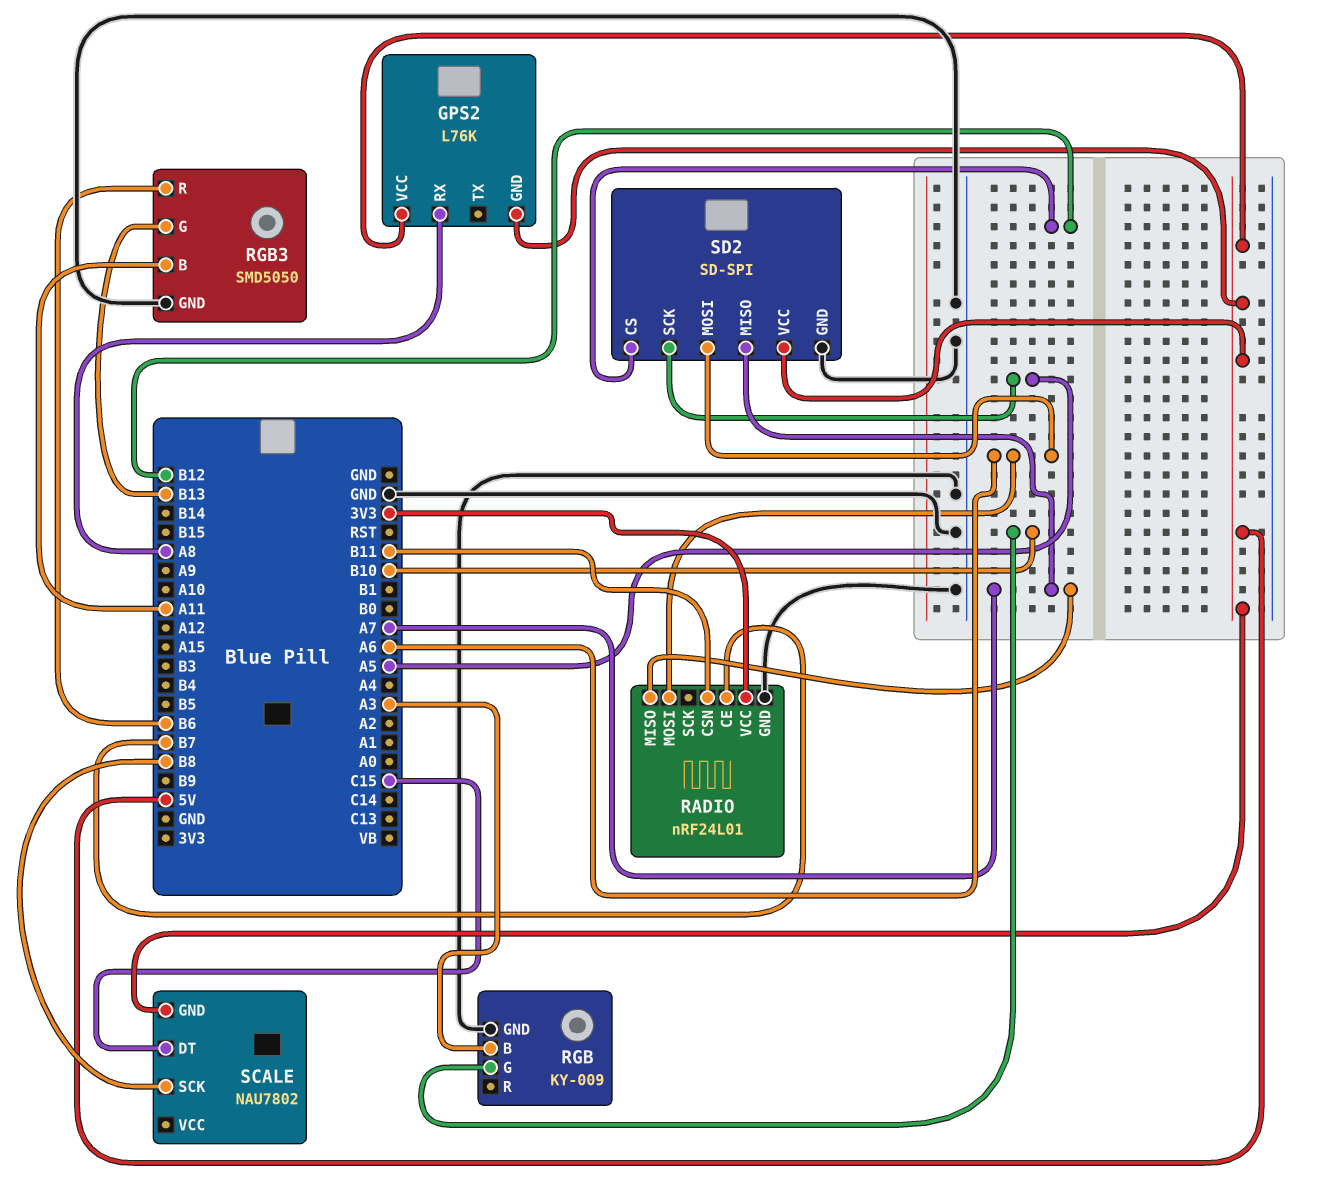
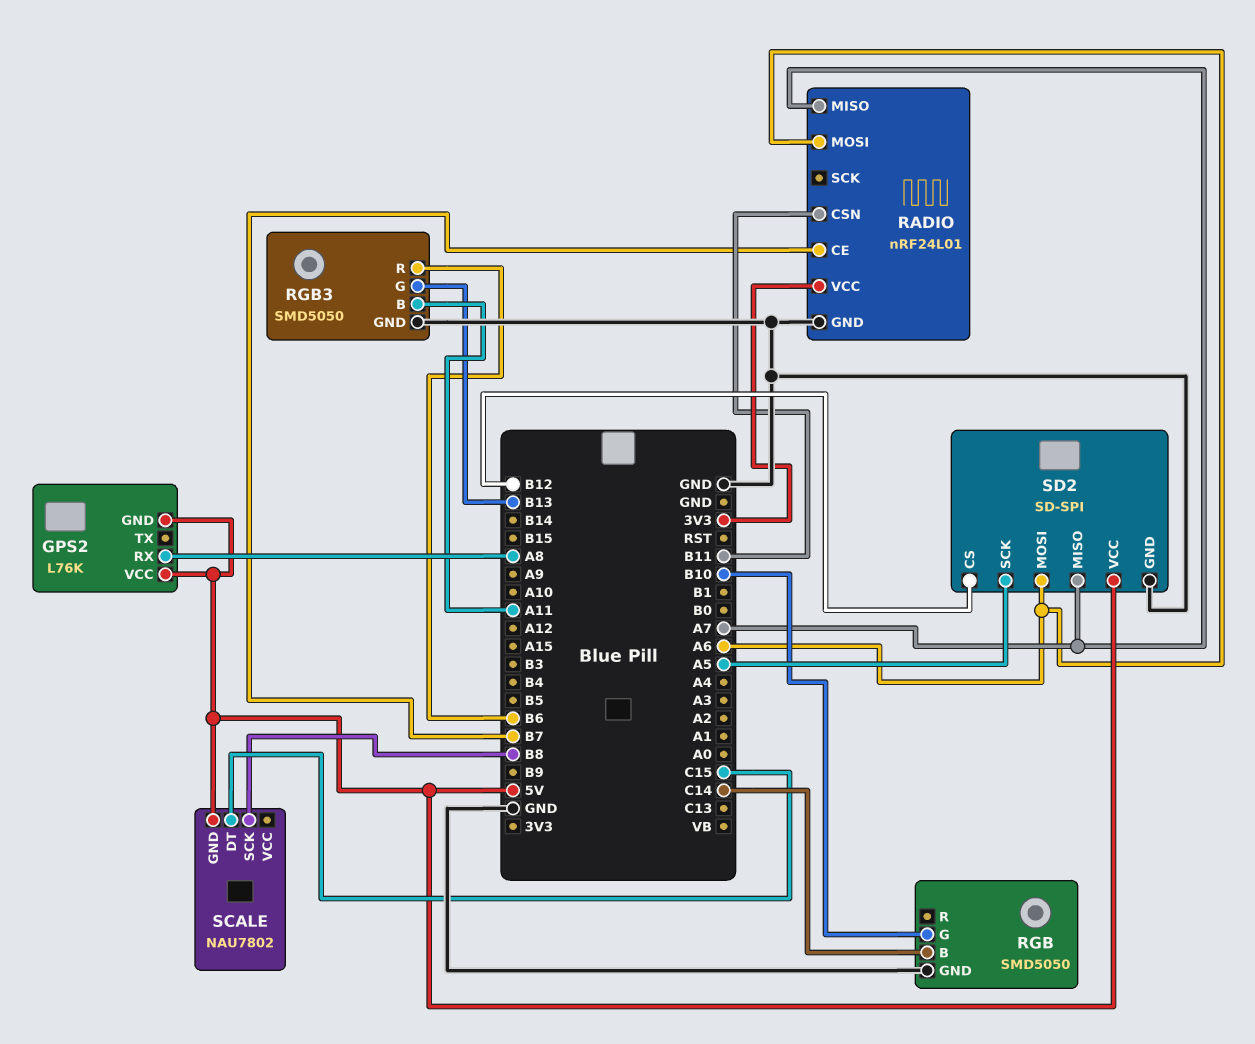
RGB: KY-009 -> SMD5050
RGB pin B: A3 -> C14

